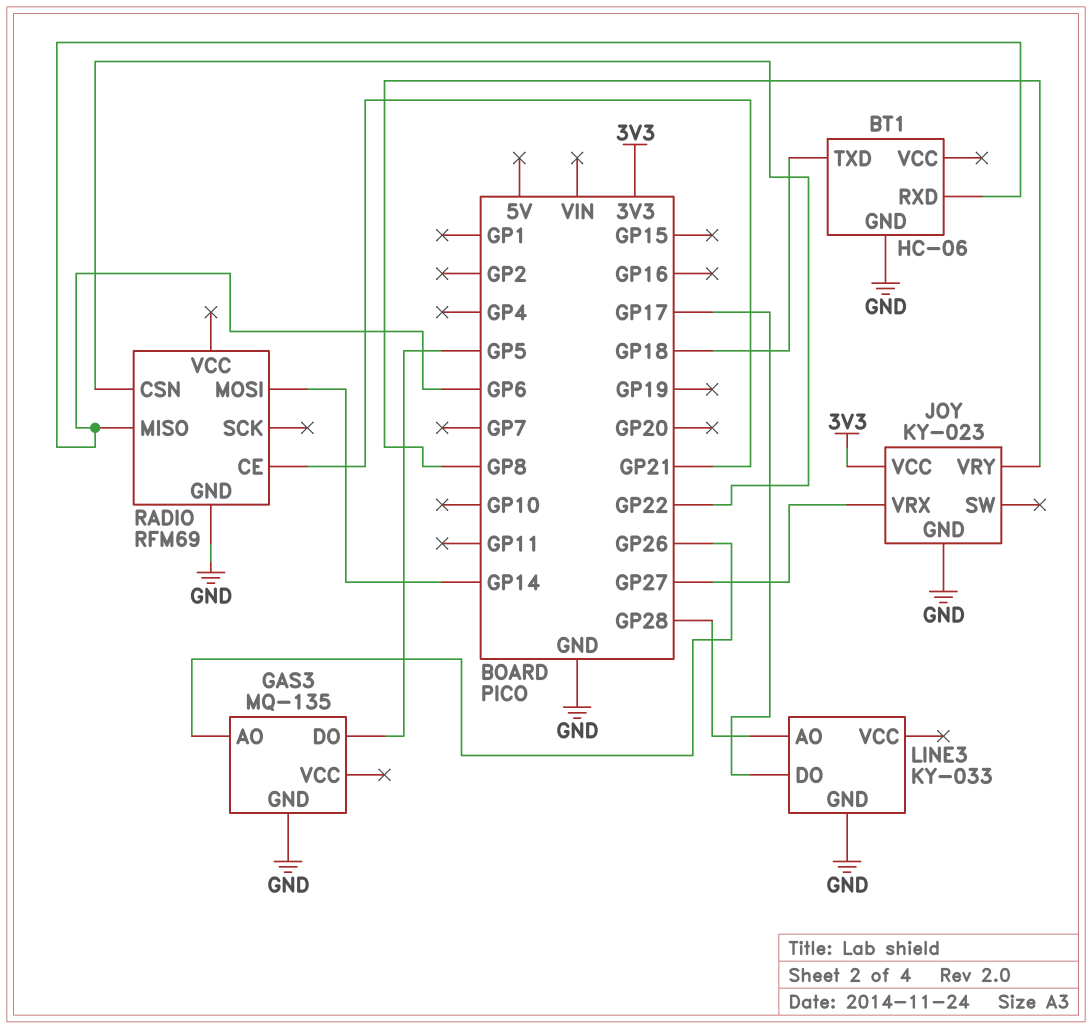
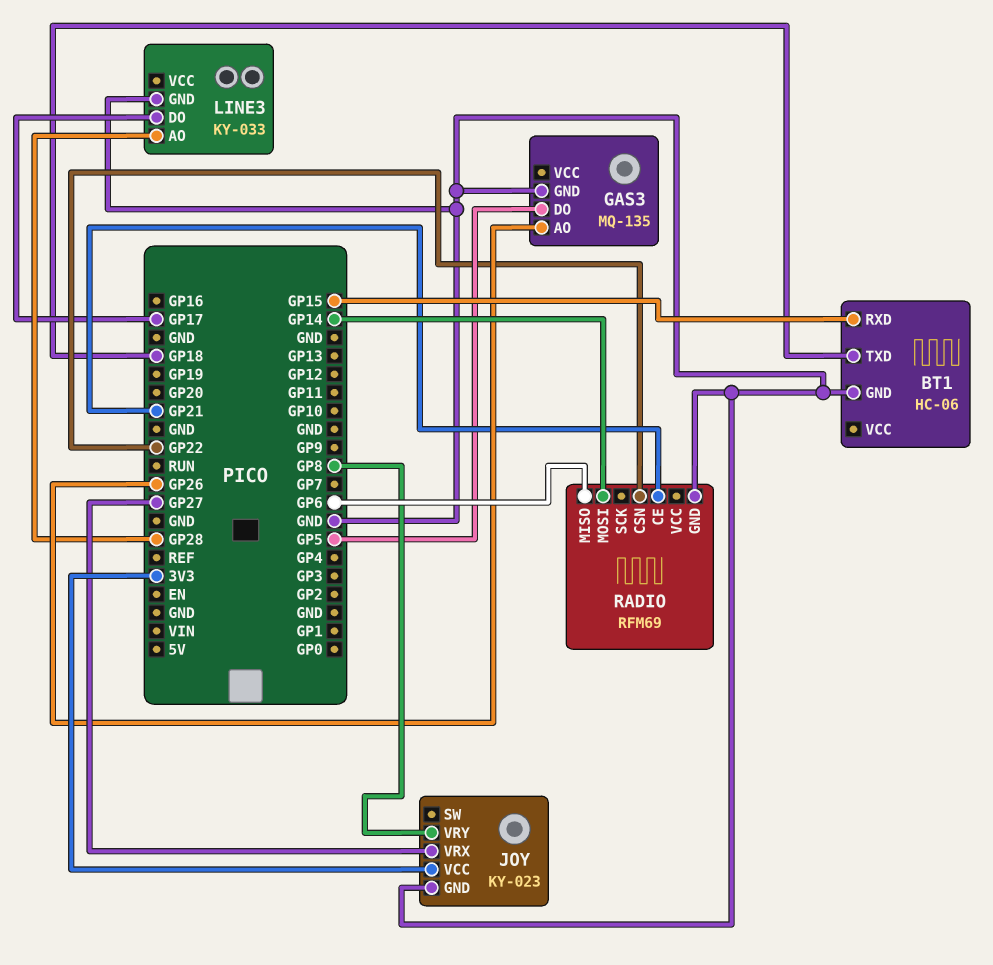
BT1 pin RXD: GP6 -> GP15

